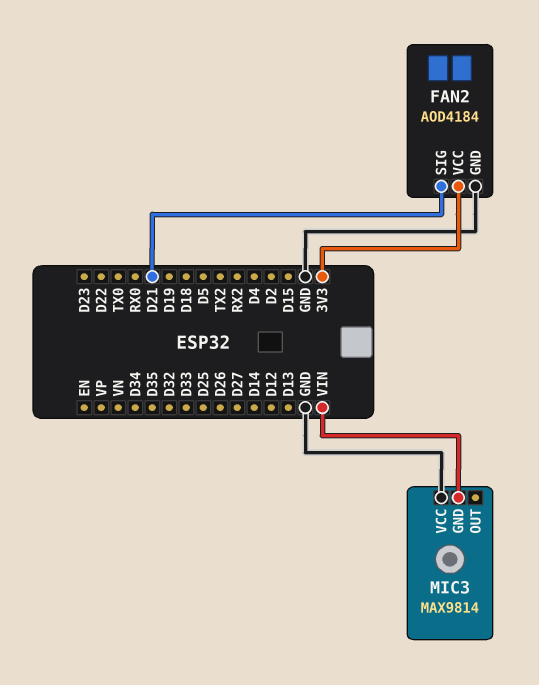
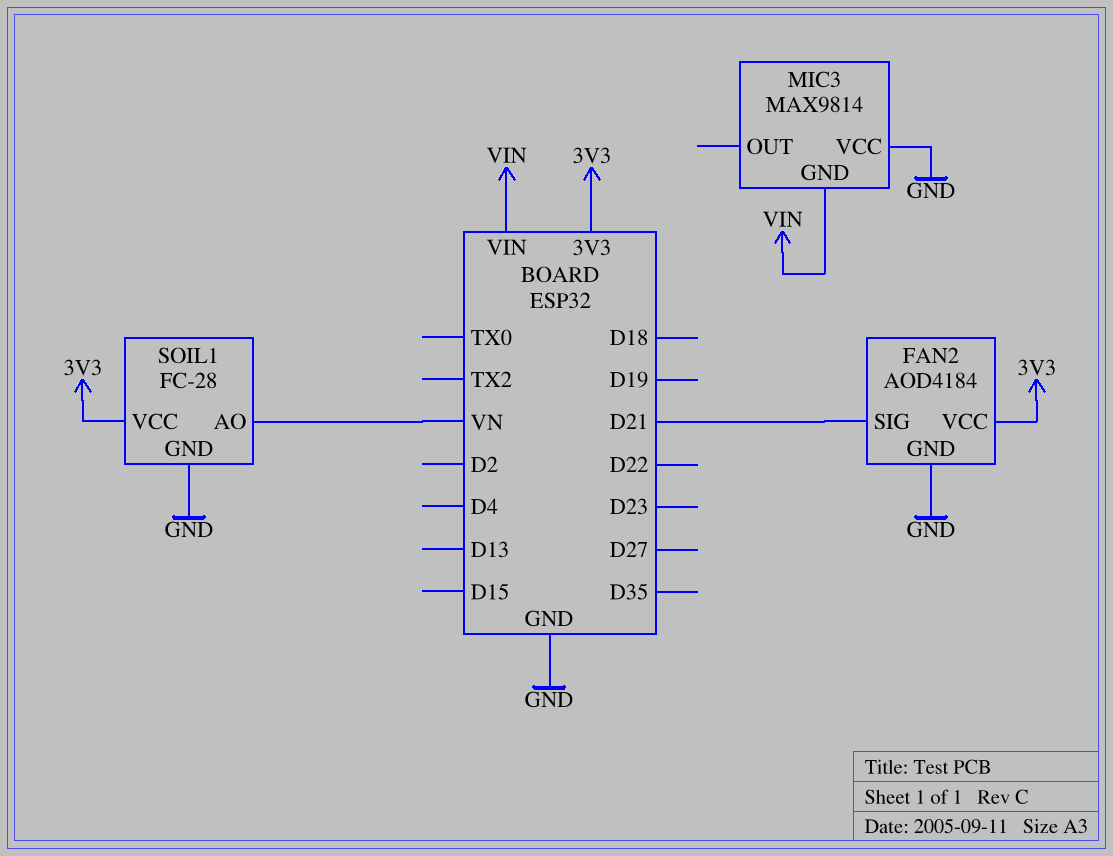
SOIL1: none -> FC-28
SOIL1 pin AO: none -> VN
SOIL1 pin GND: none -> GND
SOIL1 pin VCC: none -> 3V3

